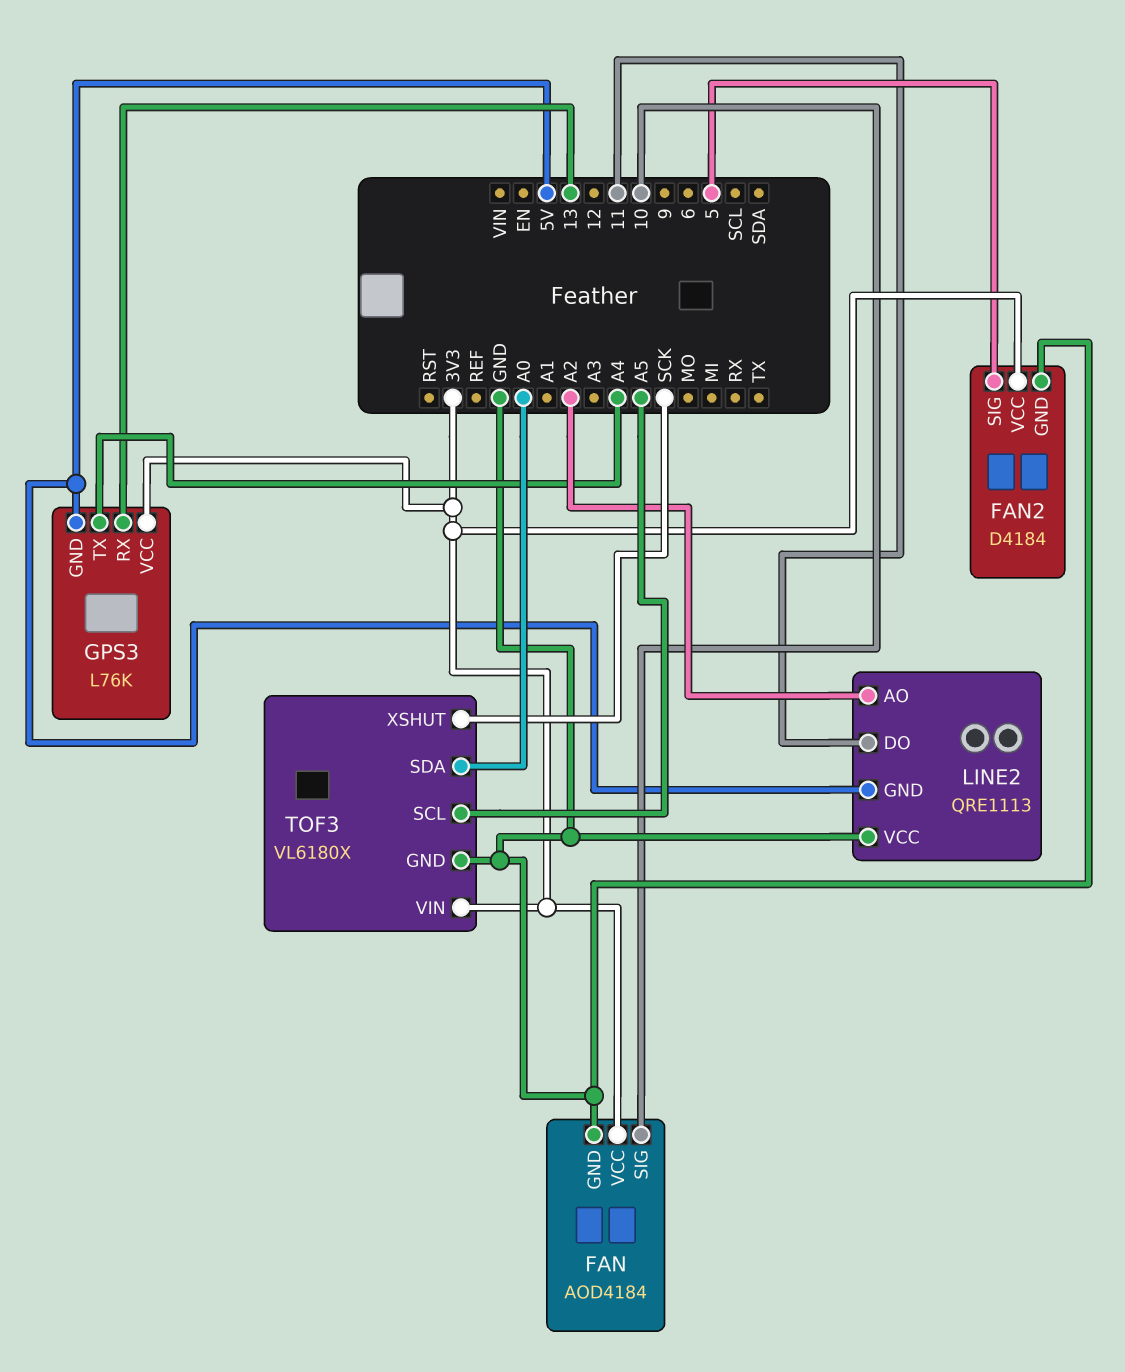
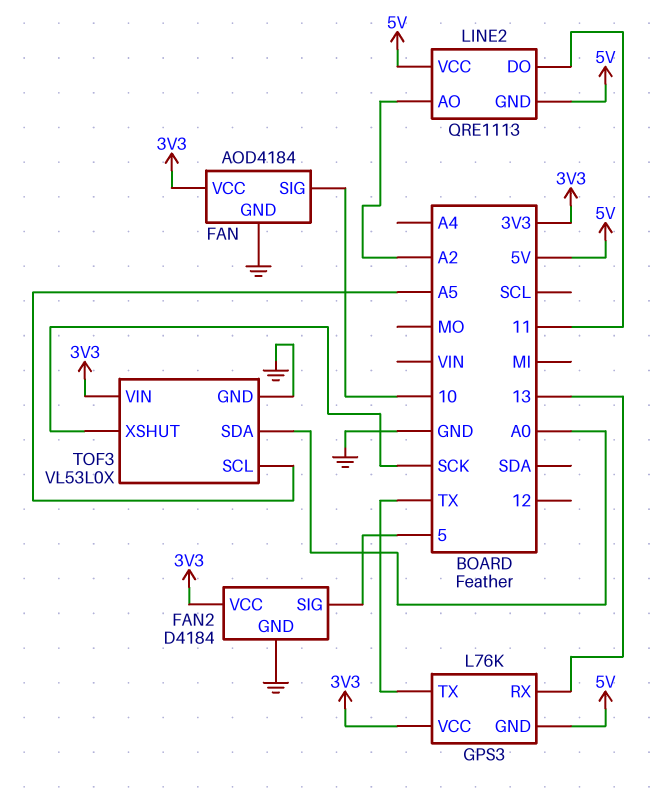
GPS3 pin TX: A4 -> TX
LINE2 pin VCC: GND -> 5V
TOF3: VL6180X -> VL53L0X

